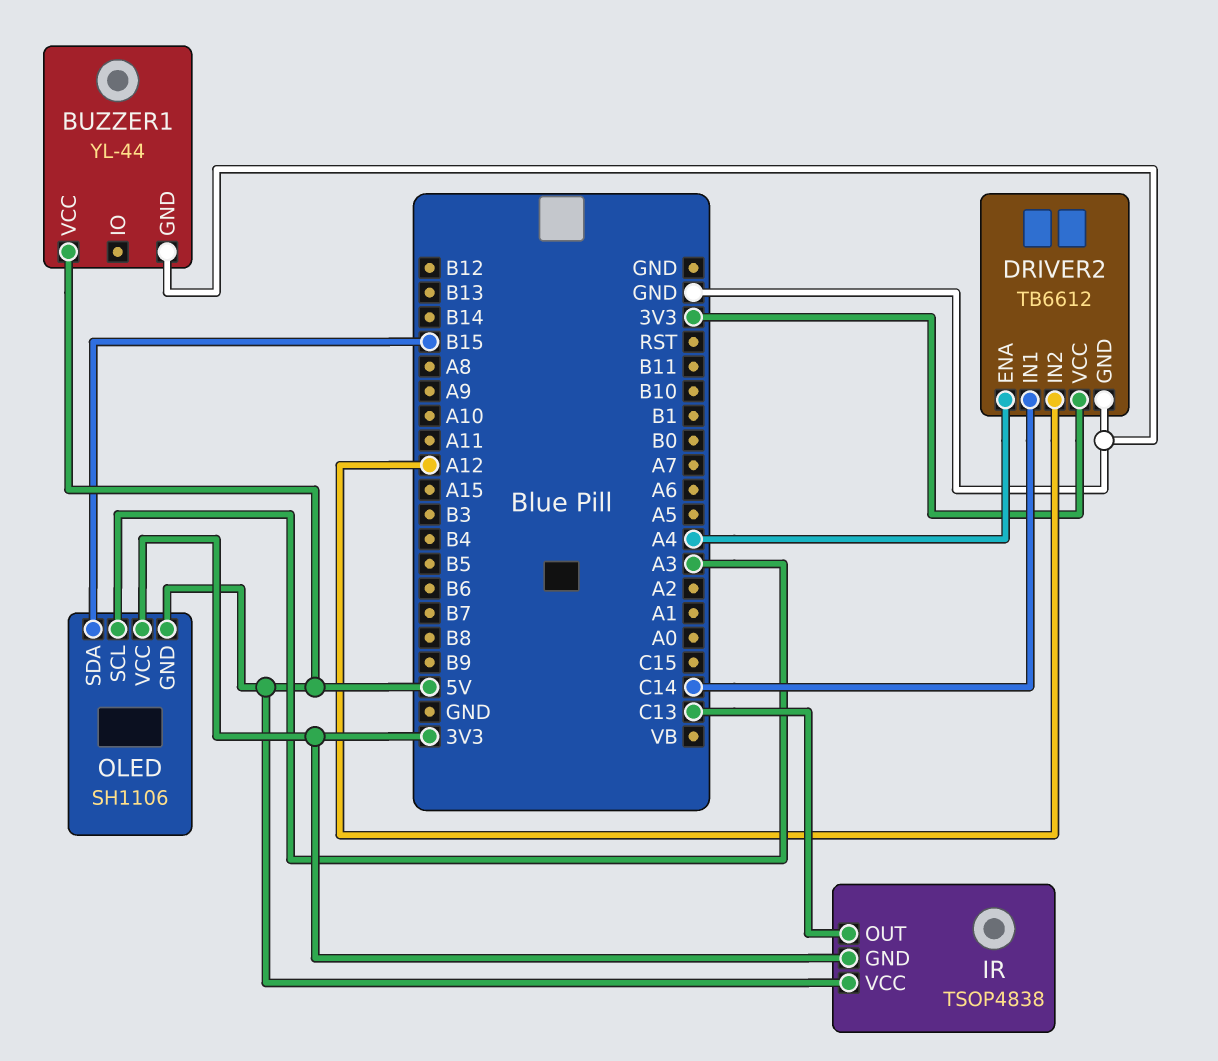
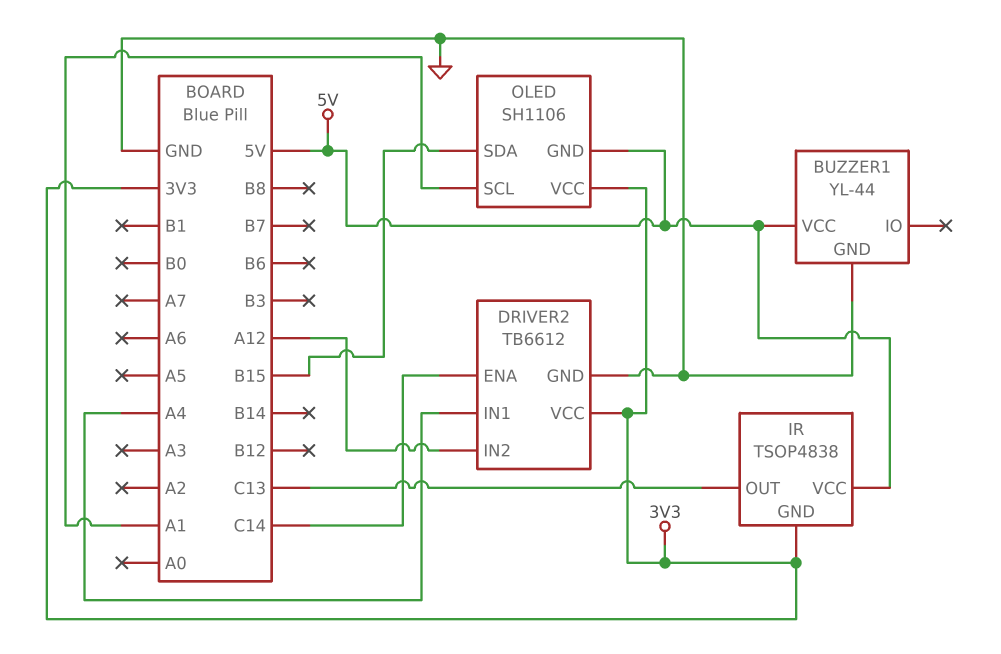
DRIVER2 pin ENA: A4 -> C14
DRIVER2 pin IN1: C14 -> A4
OLED pin SCL: A3 -> A1

